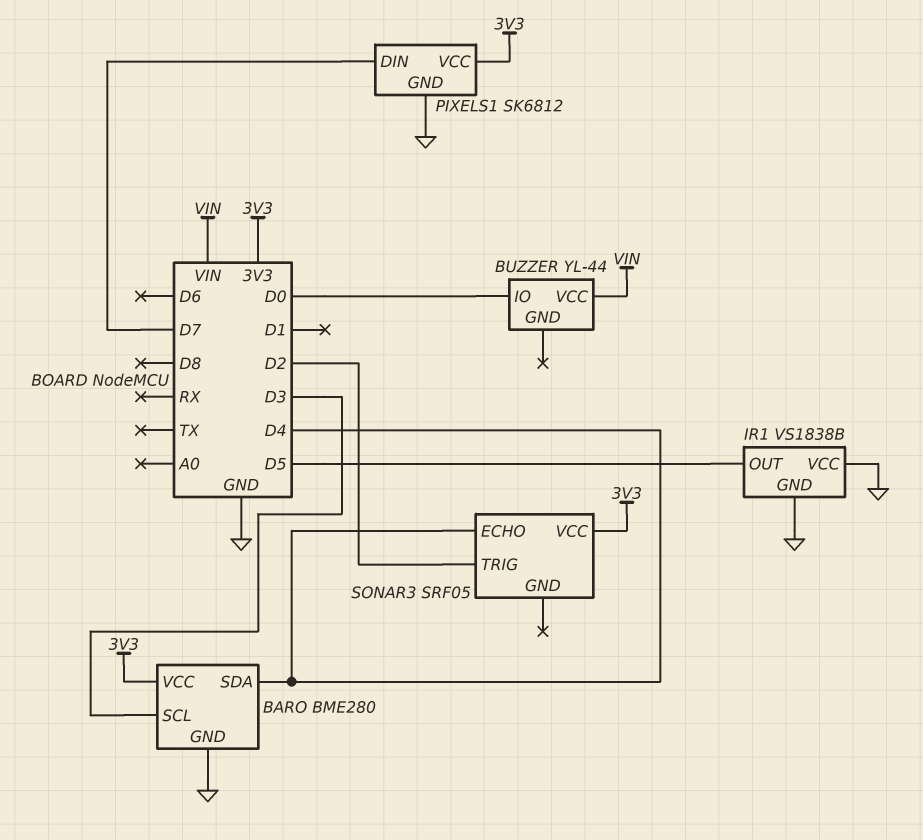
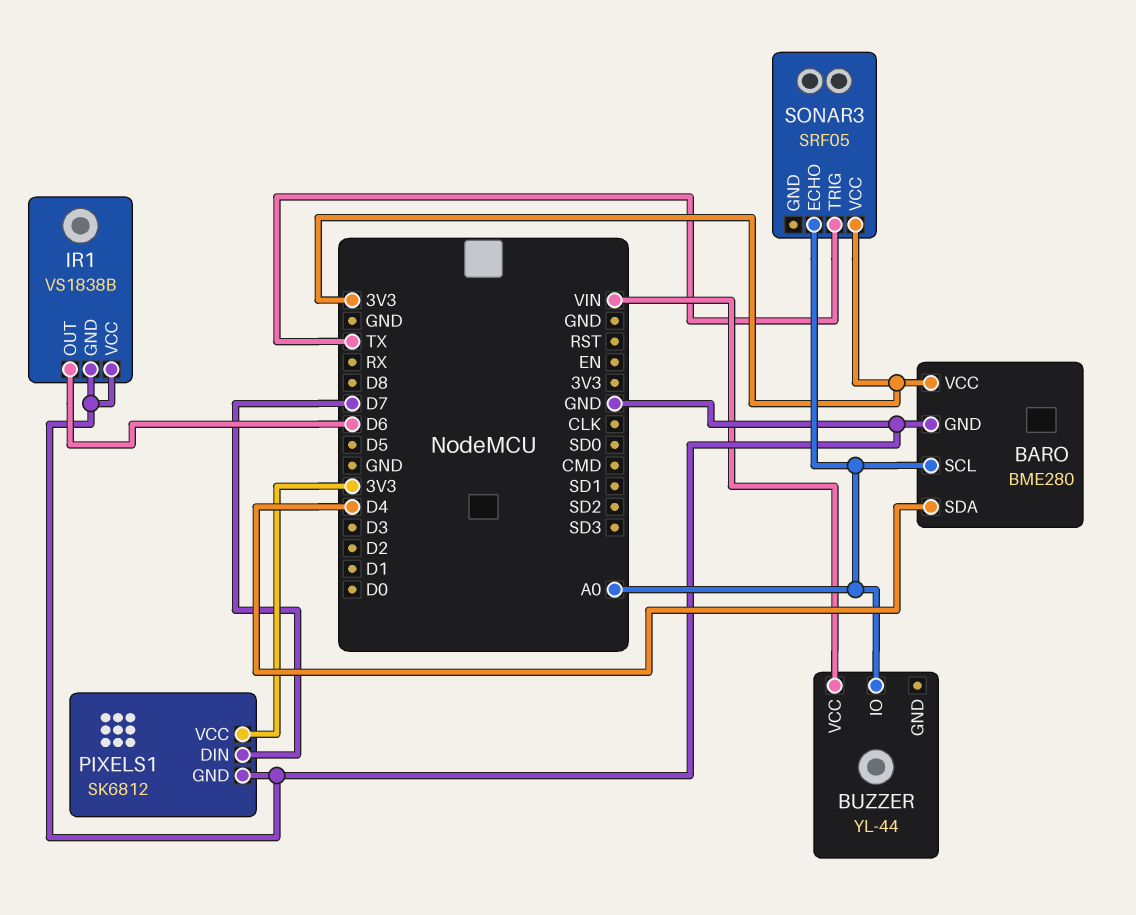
BARO pin SCL: D3 -> A0
BUZZER pin IO: D0 -> A0
IR1 pin OUT: D5 -> D6
SONAR3 pin ECHO: D4 -> A0
SONAR3 pin TRIG: D2 -> TX

